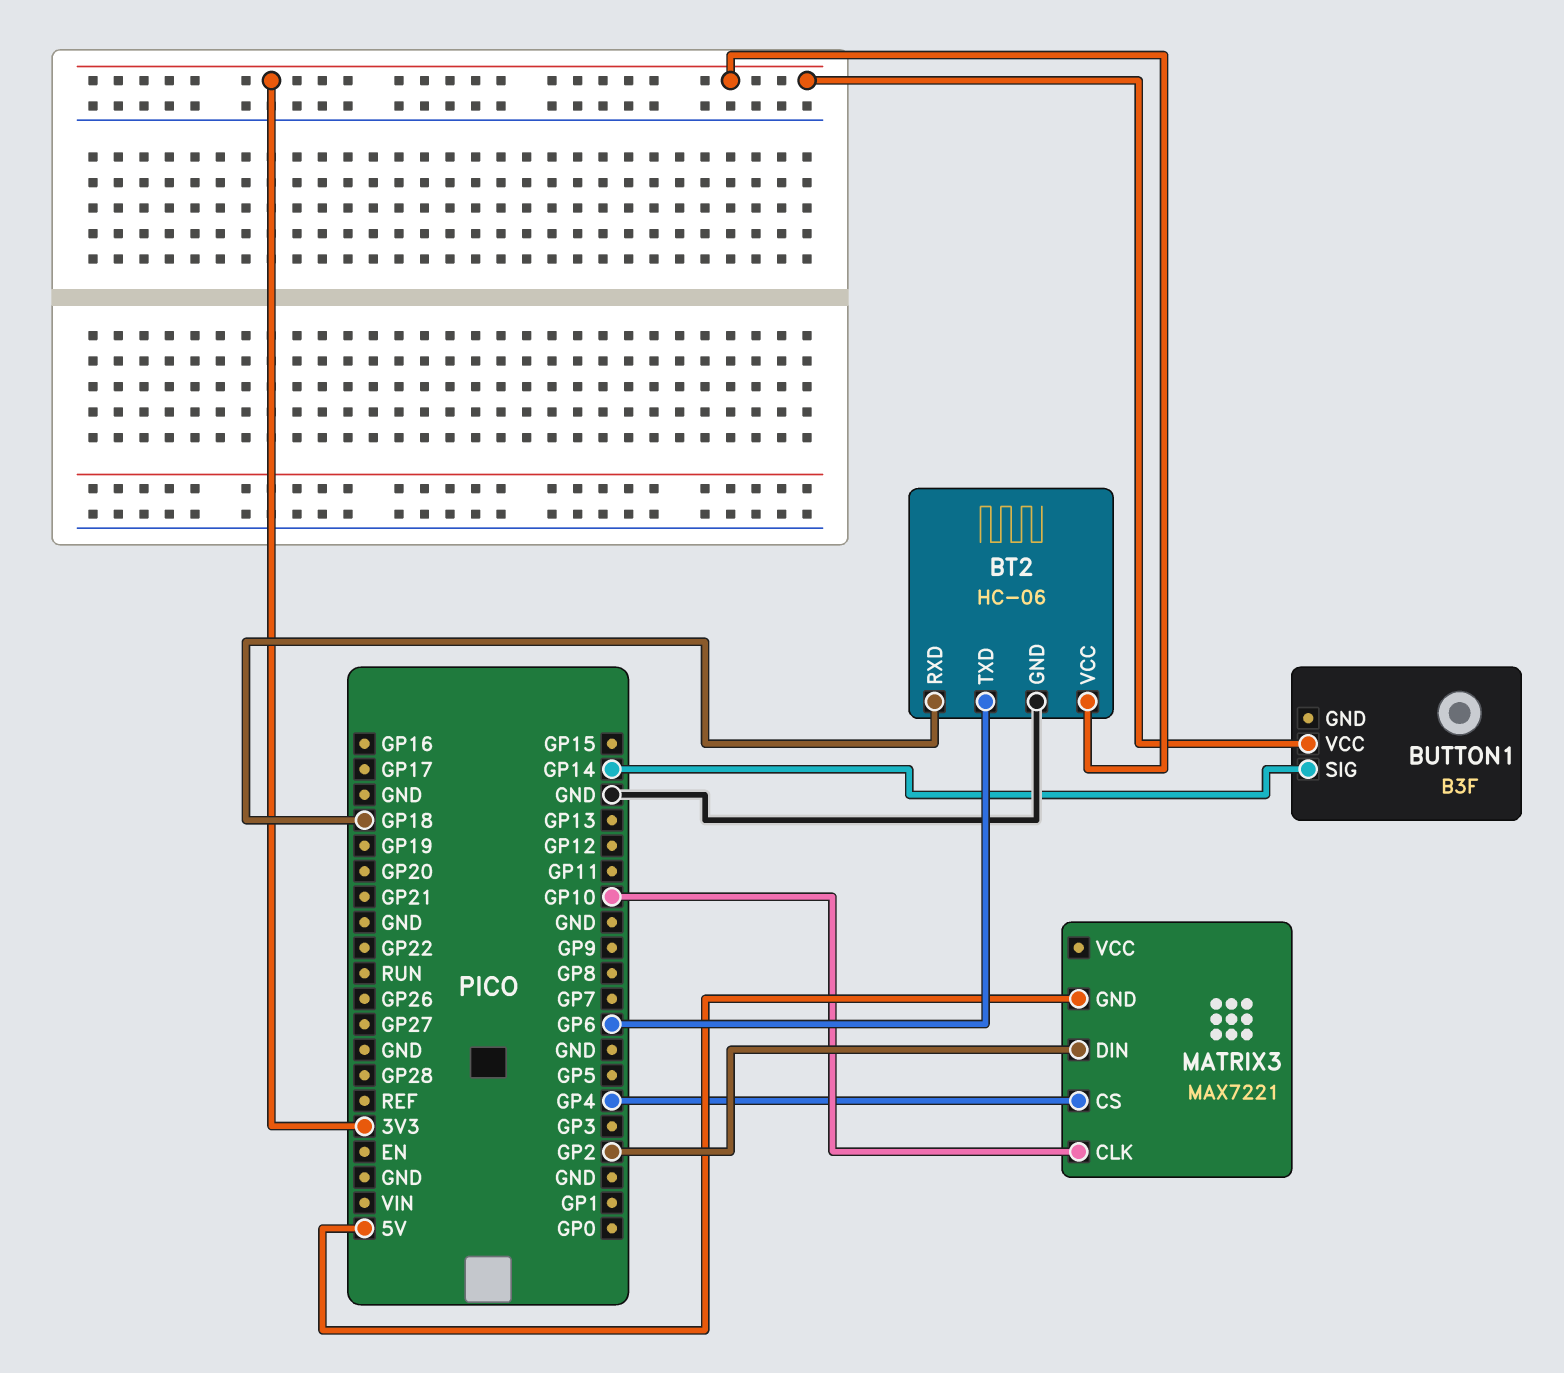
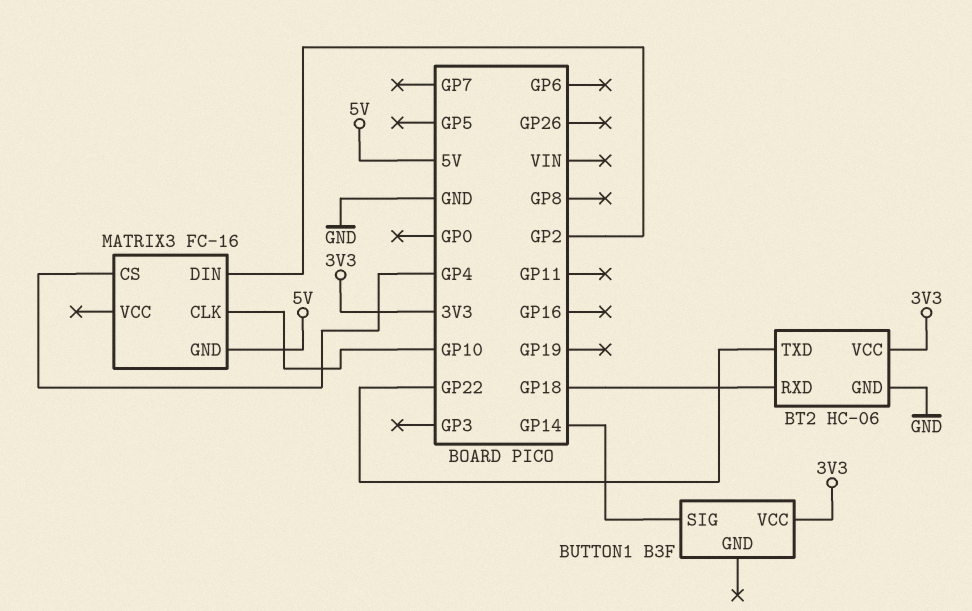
BT2 pin TXD: GP6 -> GP22
MATRIX3: MAX7221 -> FC-16

